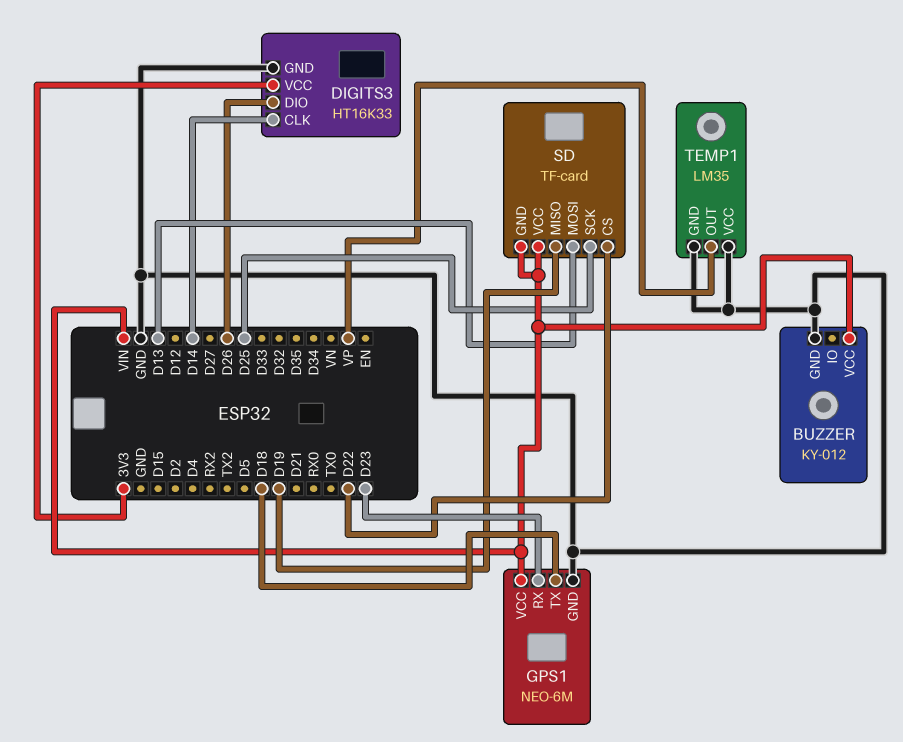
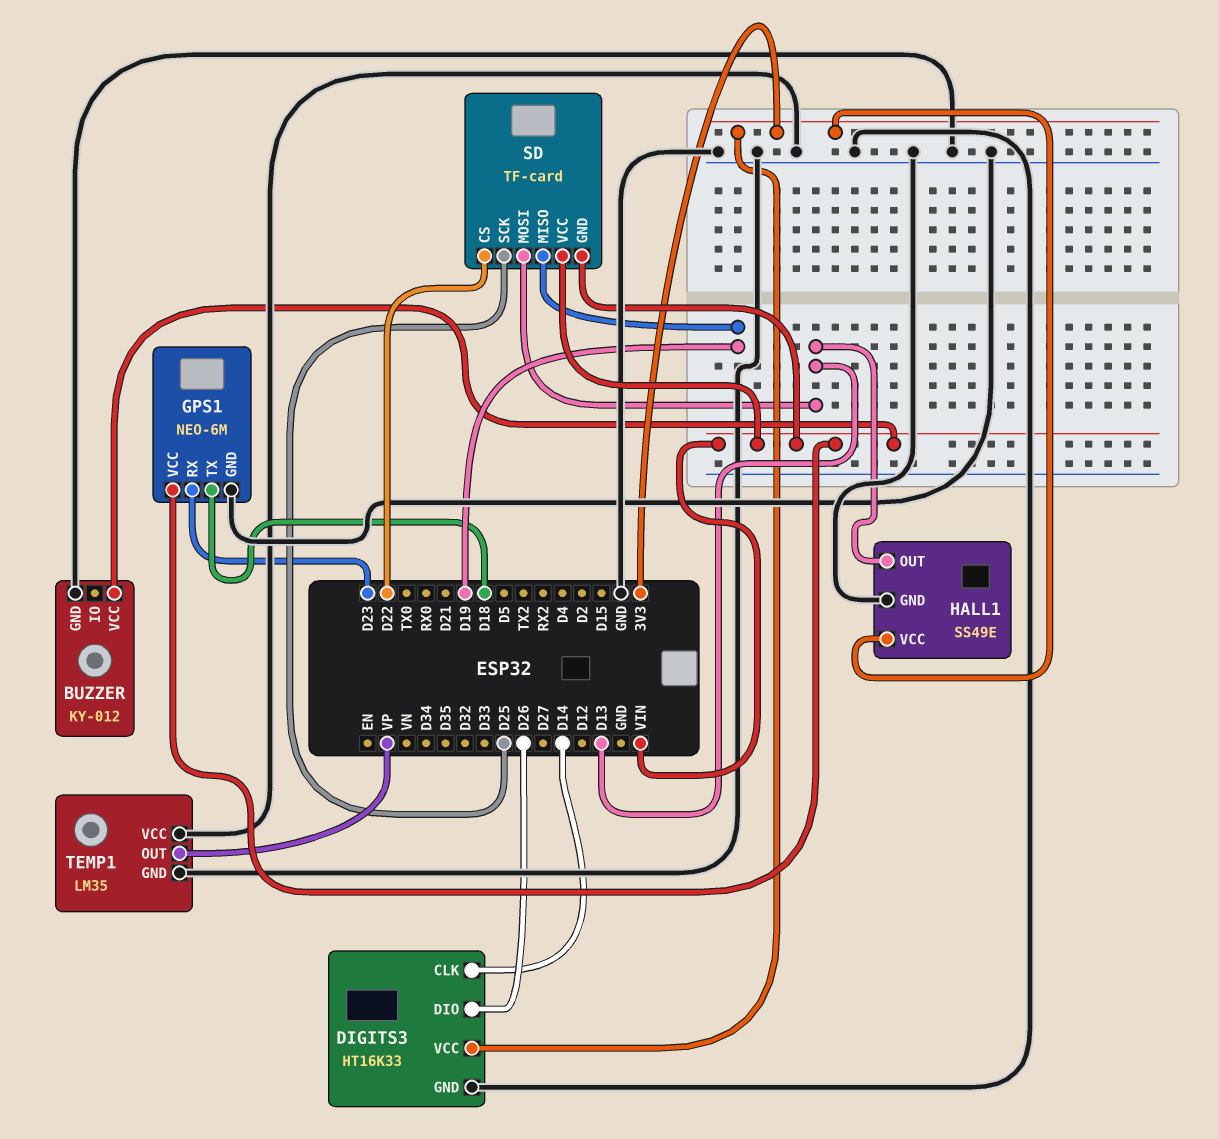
HALL1: none -> SS49E
HALL1 pin GND: none -> GND
HALL1 pin OUT: none -> D13
HALL1 pin VCC: none -> 3V3

